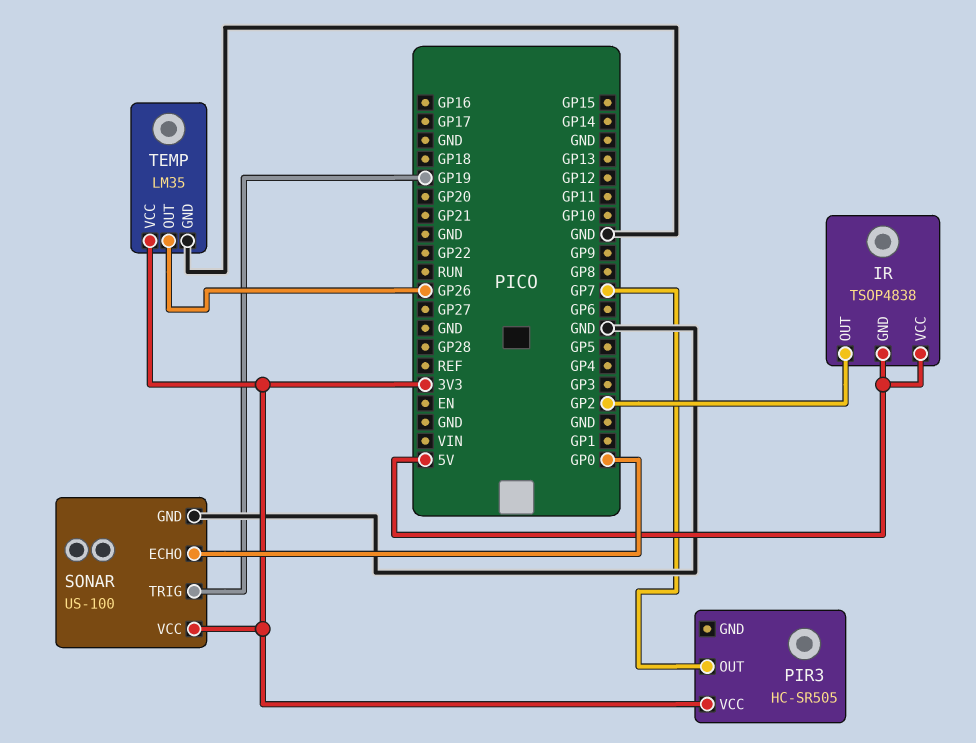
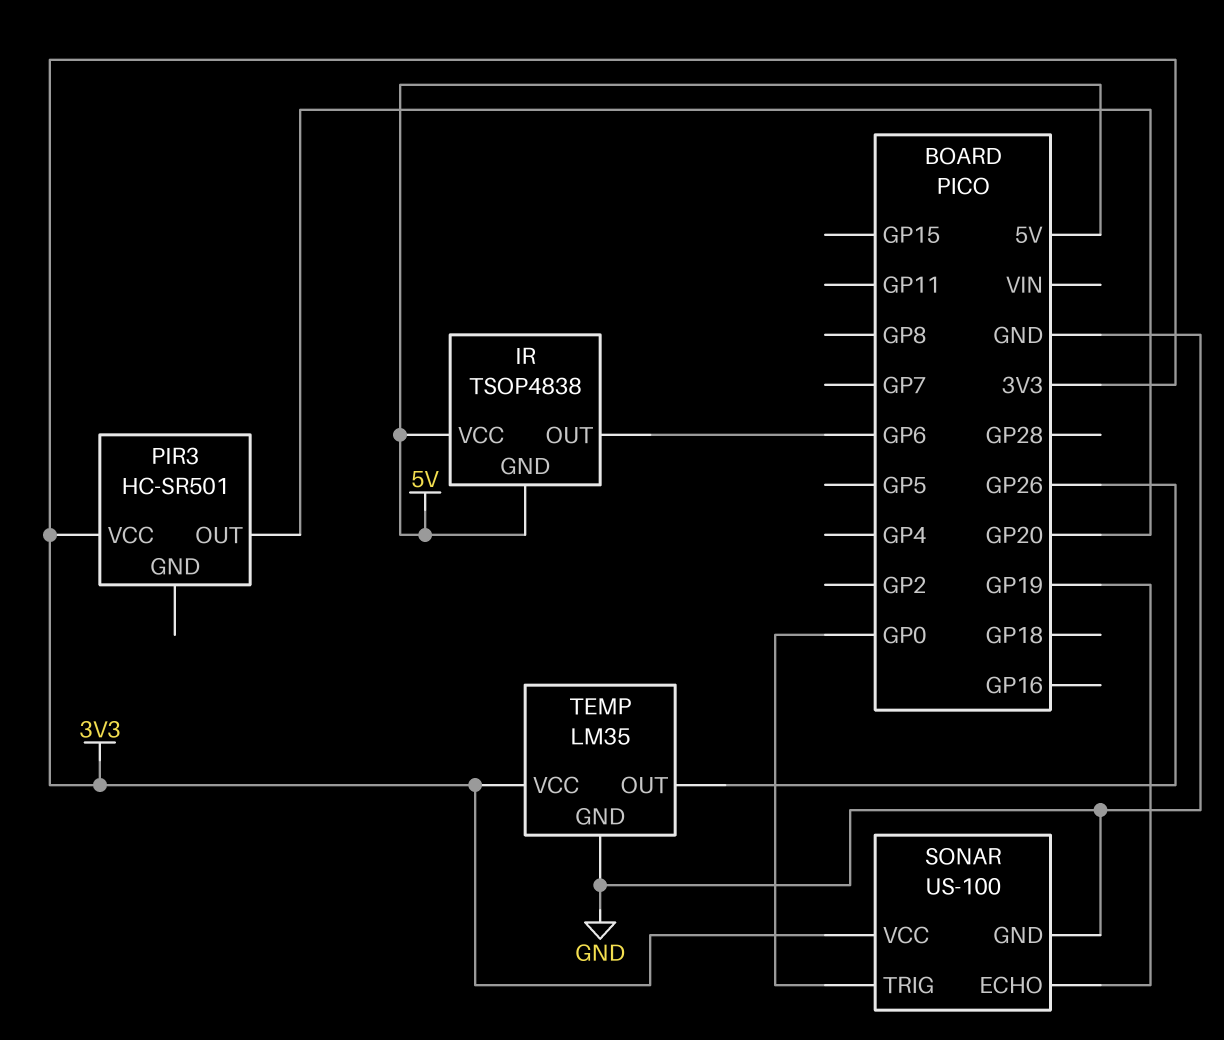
IR pin OUT: GP2 -> GP6
PIR3: HC-SR505 -> HC-SR501
PIR3 pin OUT: GP7 -> GP20
SONAR pin ECHO: GP0 -> GP19
SONAR pin TRIG: GP19 -> GP0

